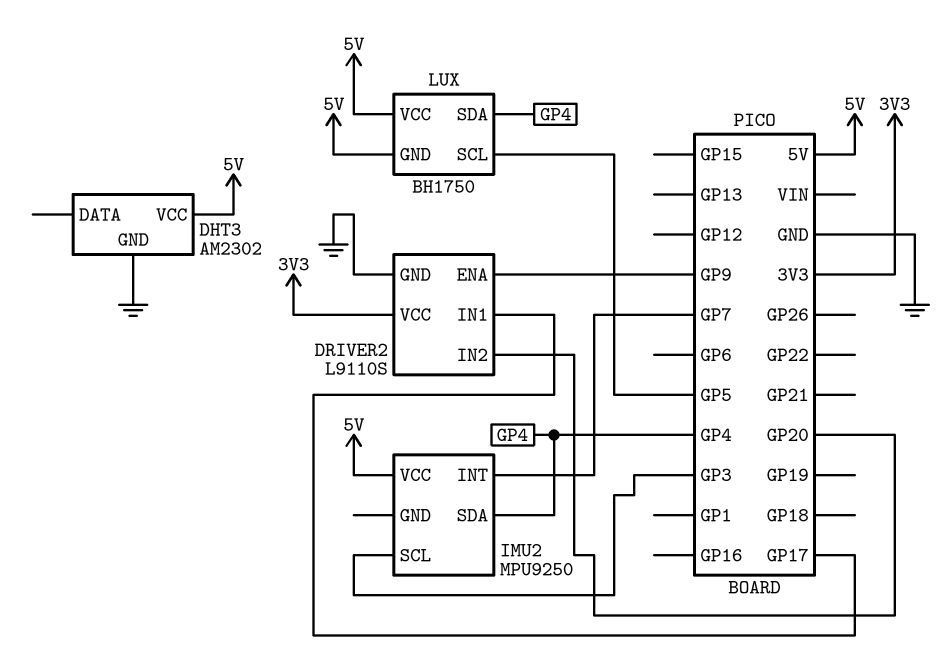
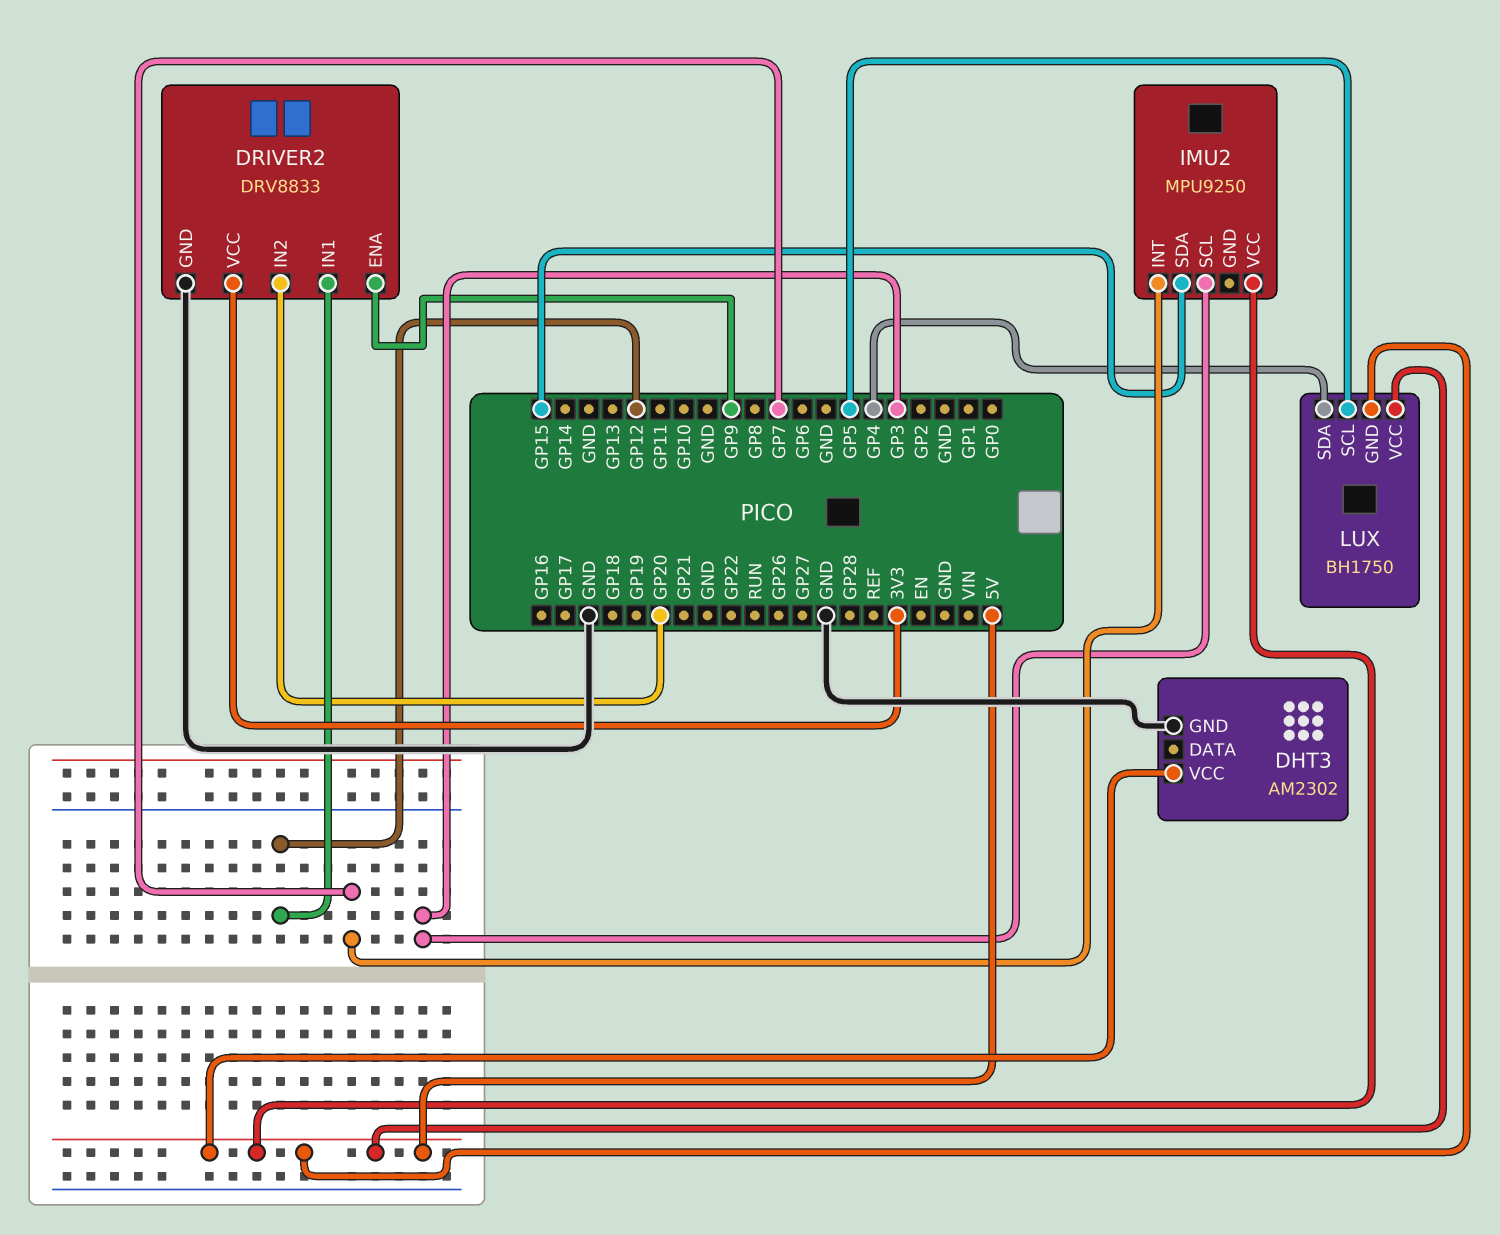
DRIVER2: L9110S -> DRV8833
DRIVER2 pin IN1: GP17 -> GP12
IMU2 pin SDA: GP4 -> GP15

